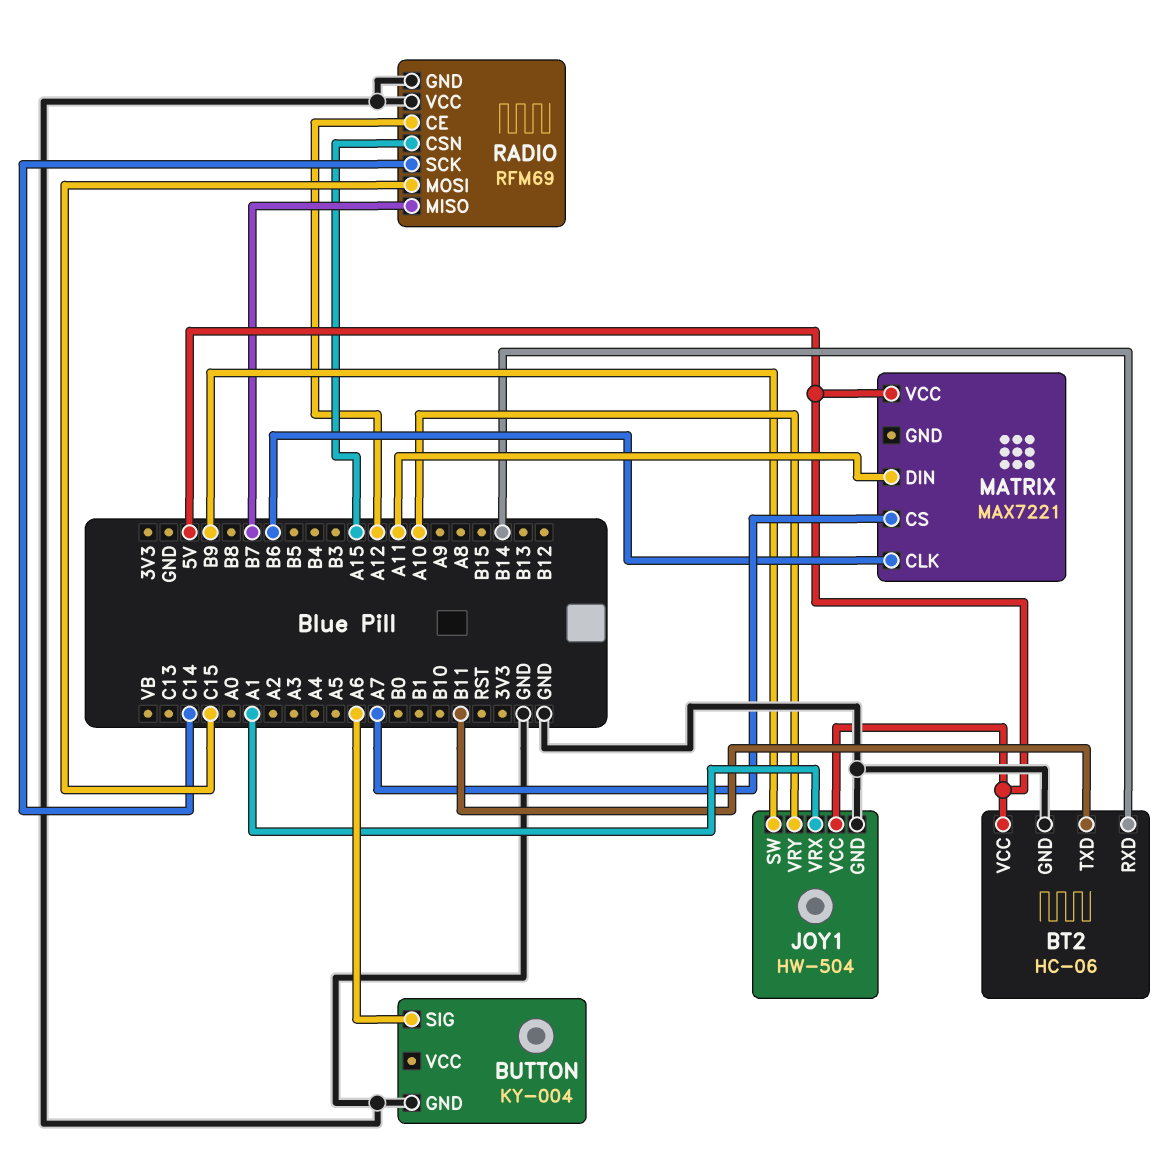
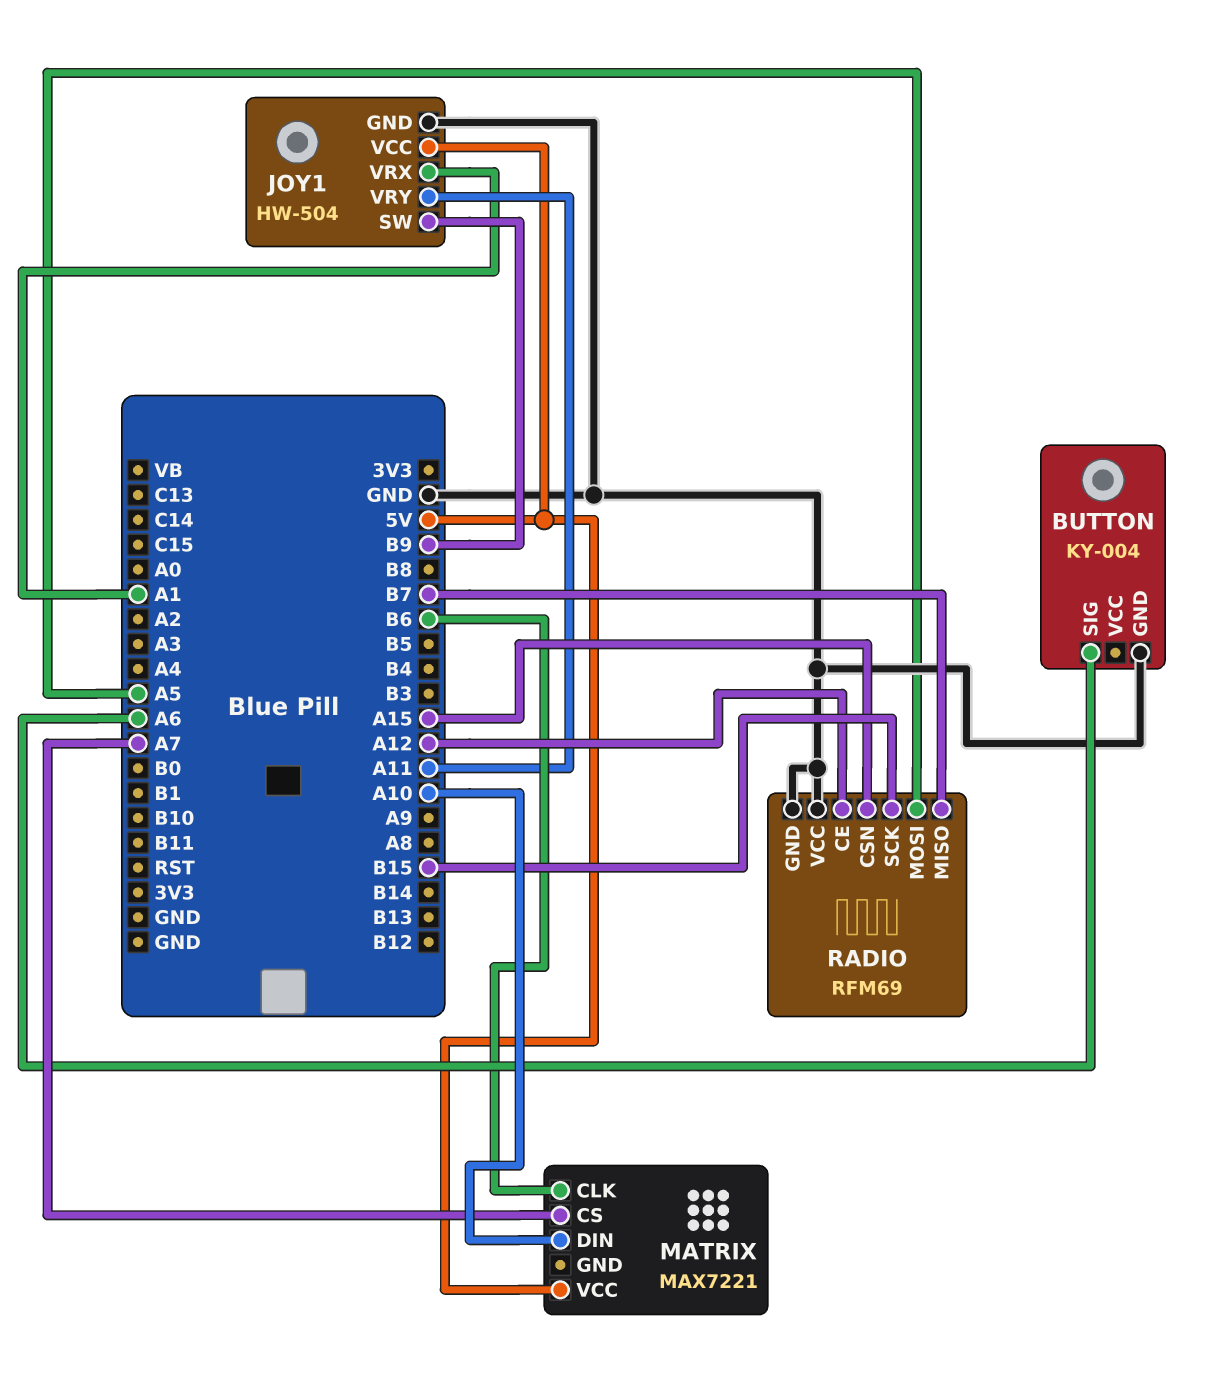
BT2: HC-06 -> none
BT2 pin GND: GND -> none
BT2 pin RXD: B14 -> none
BT2 pin TXD: B11 -> none
BT2 pin VCC: 5V -> none
JOY1 pin VRY: A10 -> A11
MATRIX pin DIN: A11 -> A10
RADIO pin MOSI: C15 -> A5
RADIO pin SCK: C14 -> B15

